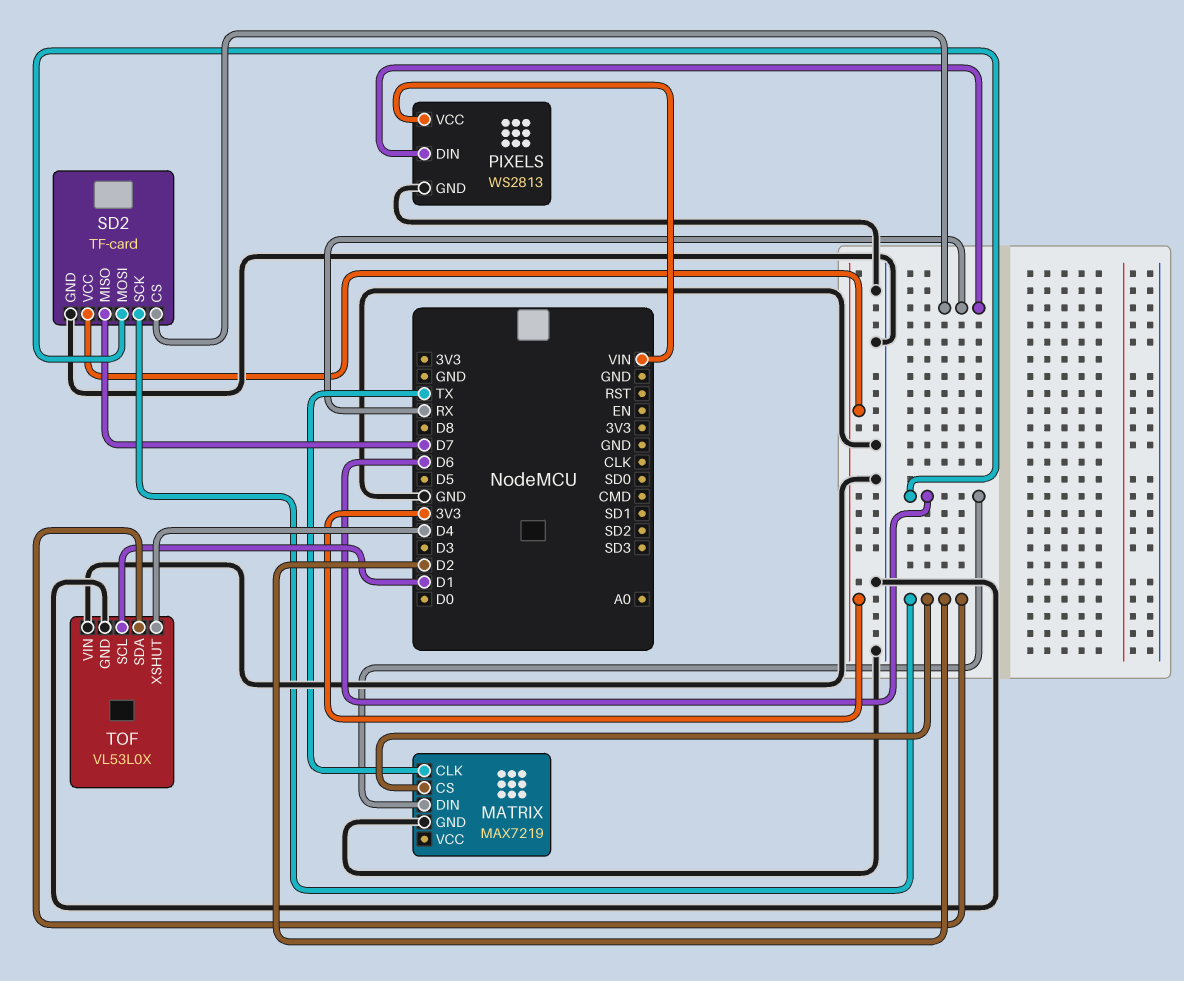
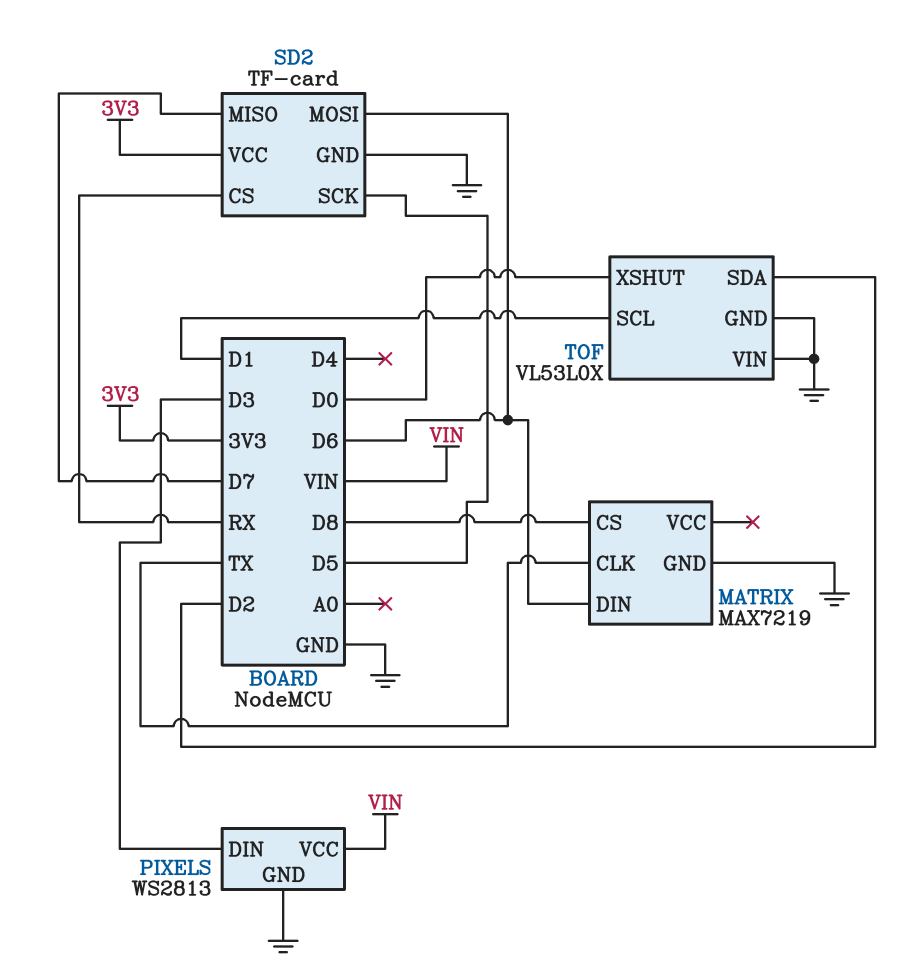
MATRIX pin CS: D2 -> D8
PIXELS pin DIN: RX -> D3
SD2 pin SCK: D2 -> D5
TOF pin XSHUT: D4 -> D0

